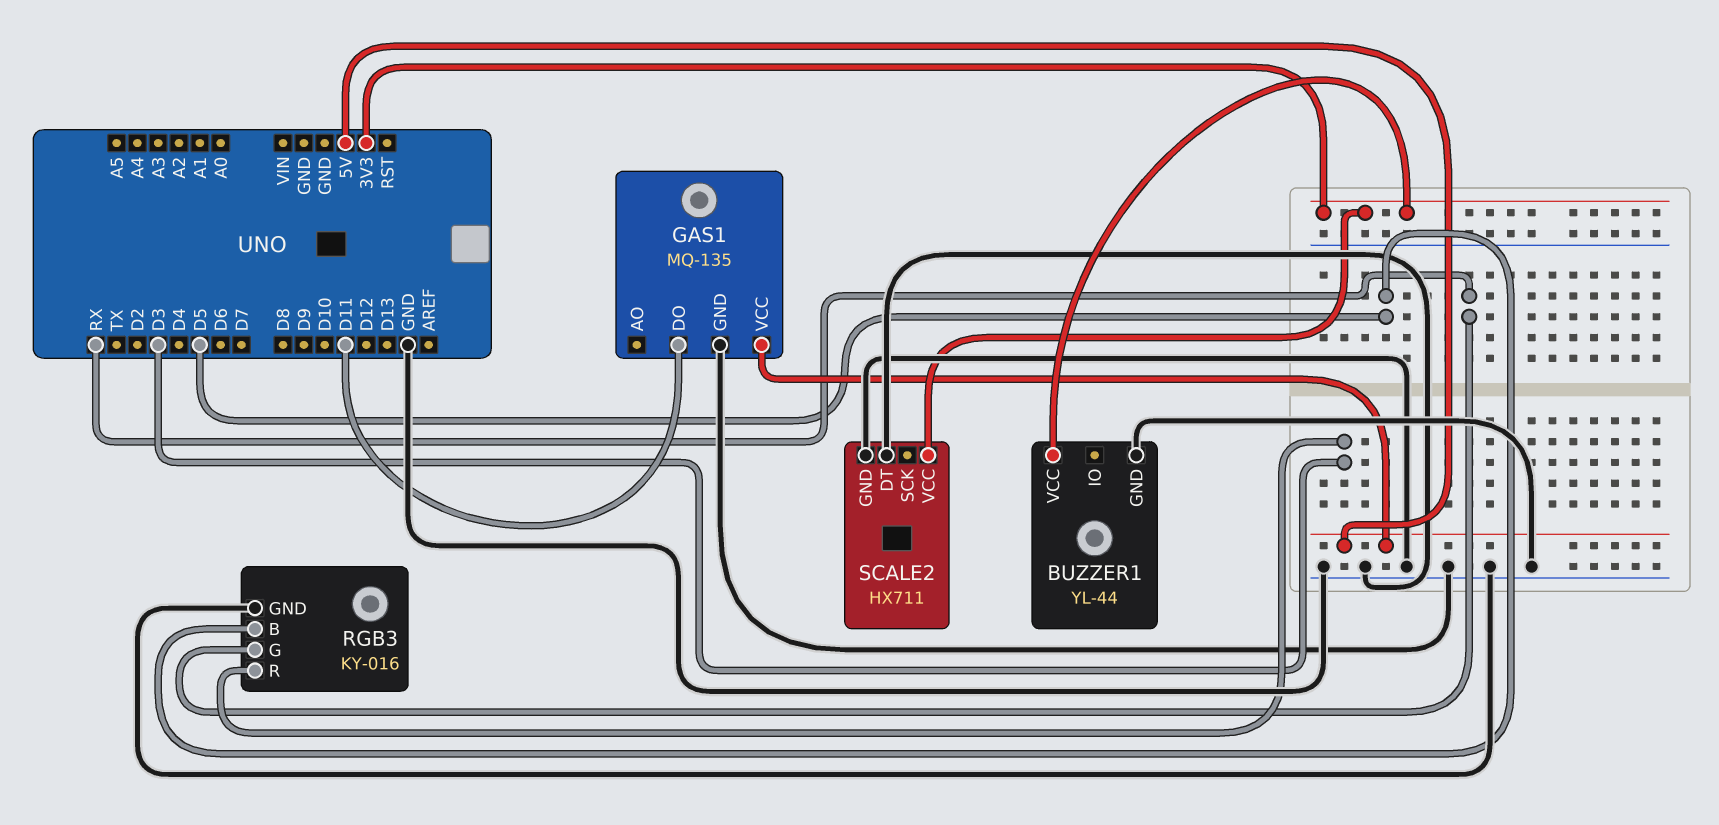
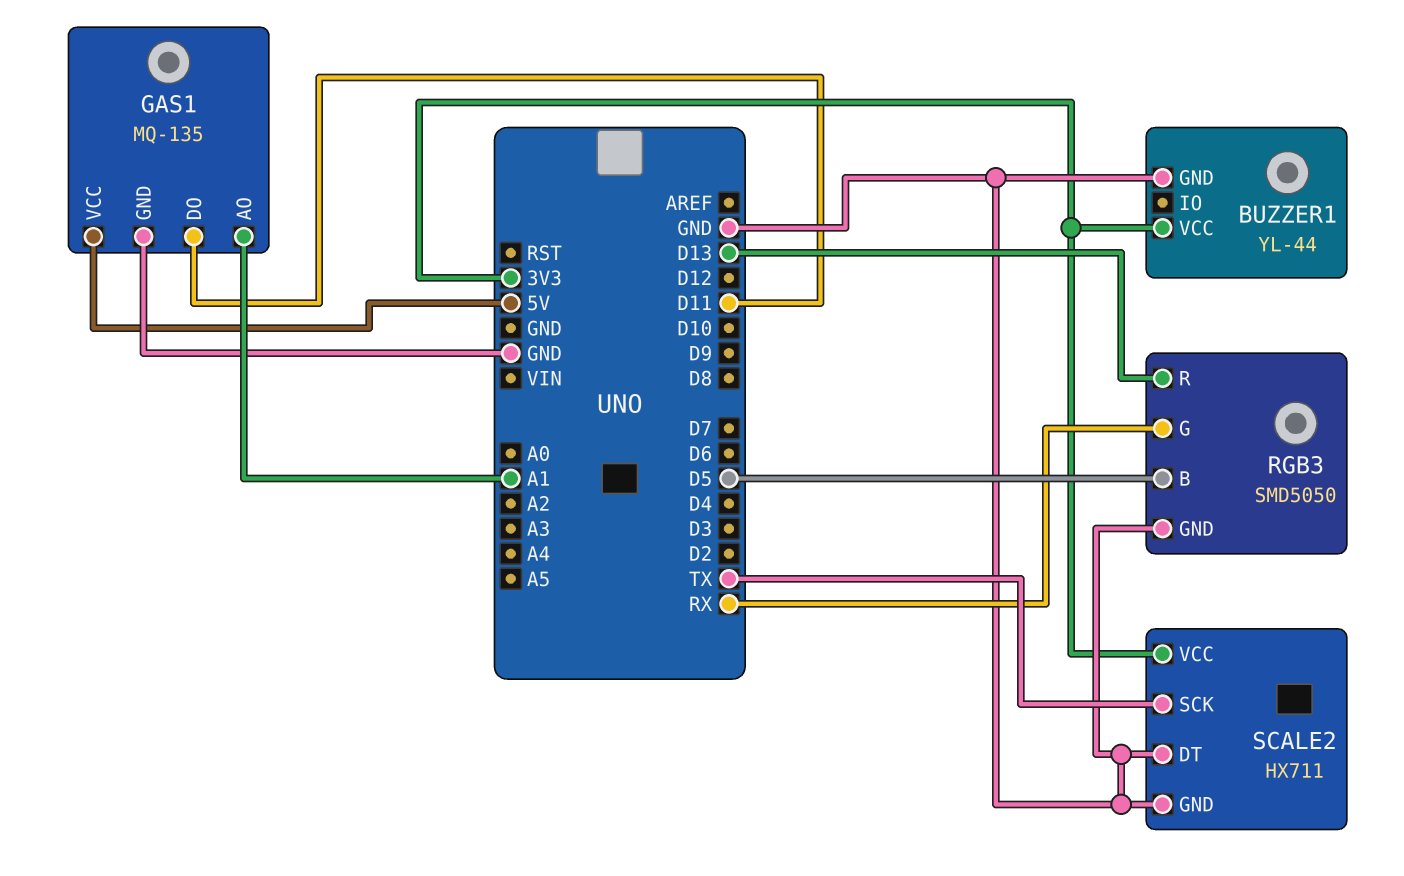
GAS1 pin AO: none -> A1
RGB3: KY-016 -> SMD5050
RGB3 pin R: D3 -> D13
SCALE2 pin SCK: none -> TX

